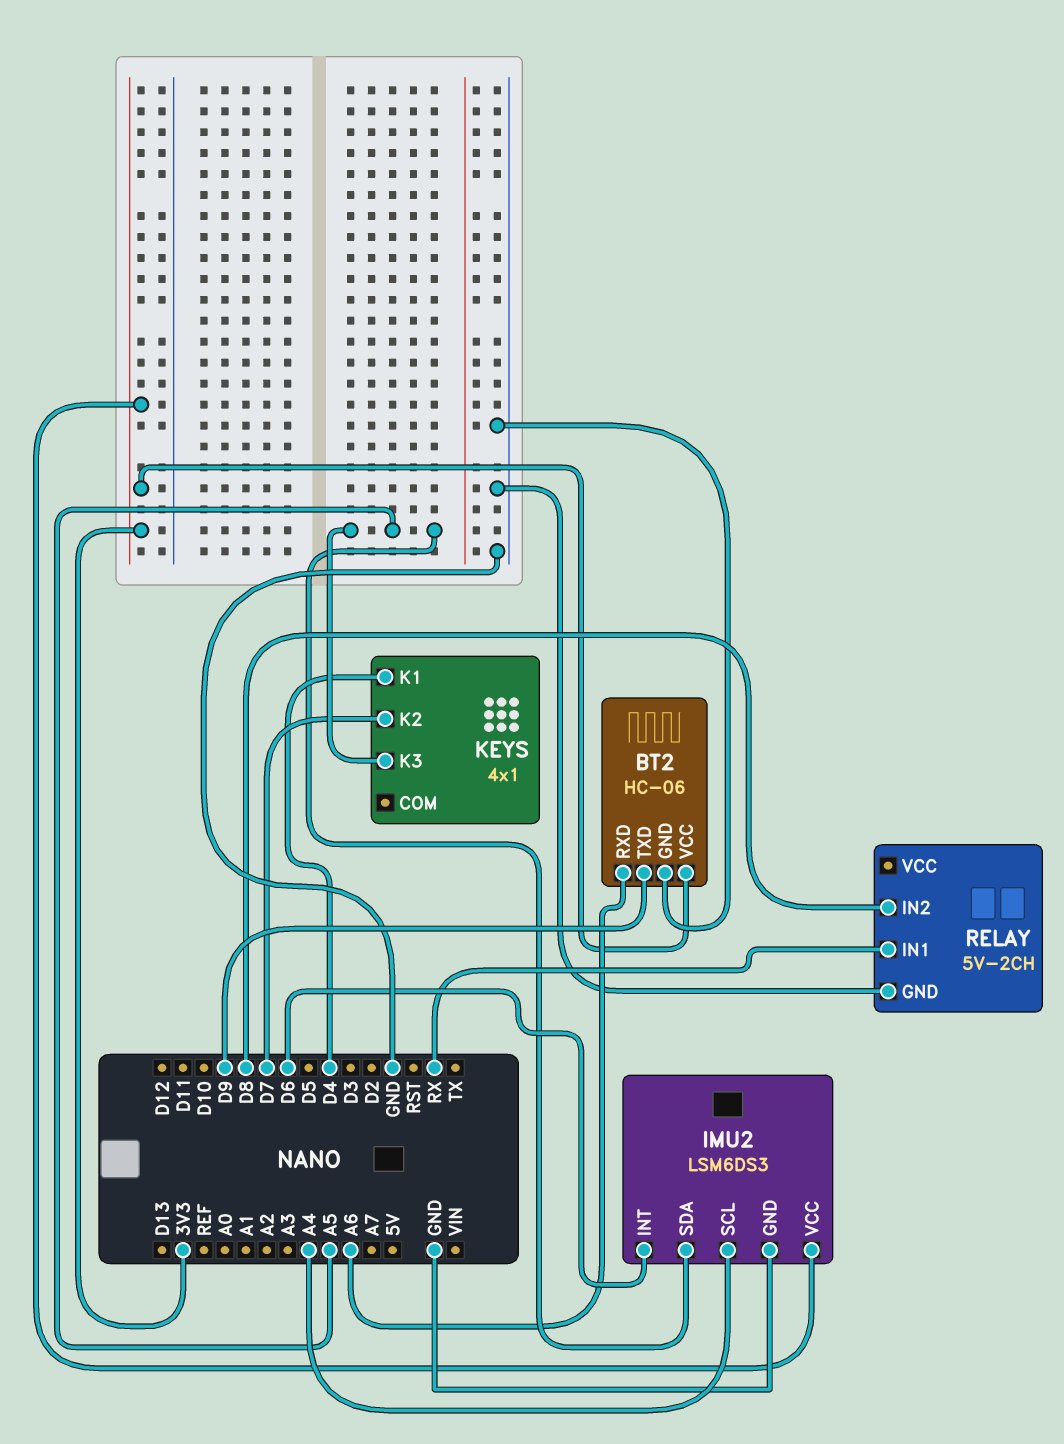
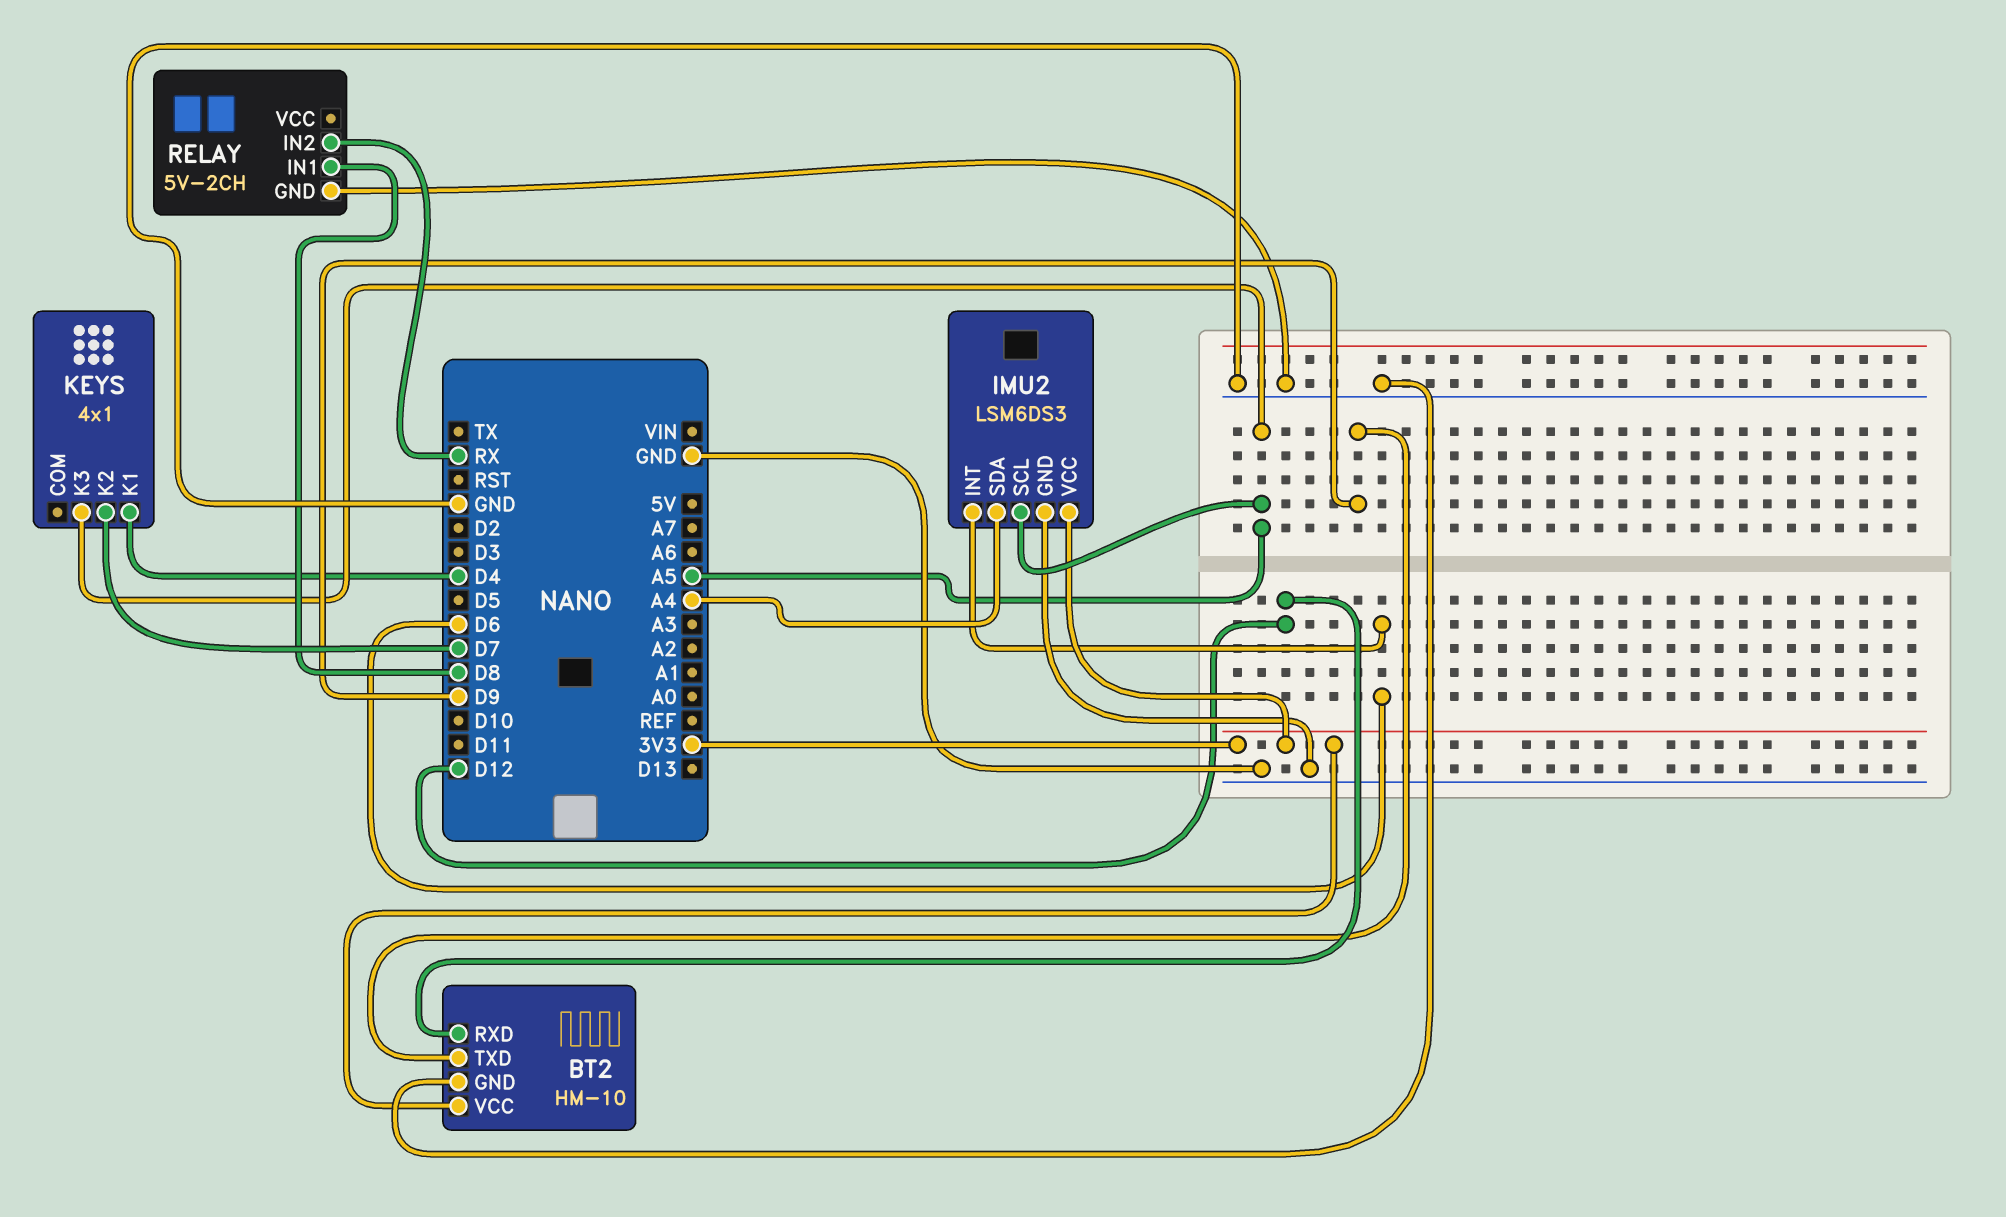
BT2: HC-06 -> HM-10
BT2 pin RXD: A6 -> D12
IMU2 pin SCL: A4 -> A5
IMU2 pin SDA: A5 -> A4
RELAY pin IN1: RX -> D8
RELAY pin IN2: D8 -> RX

